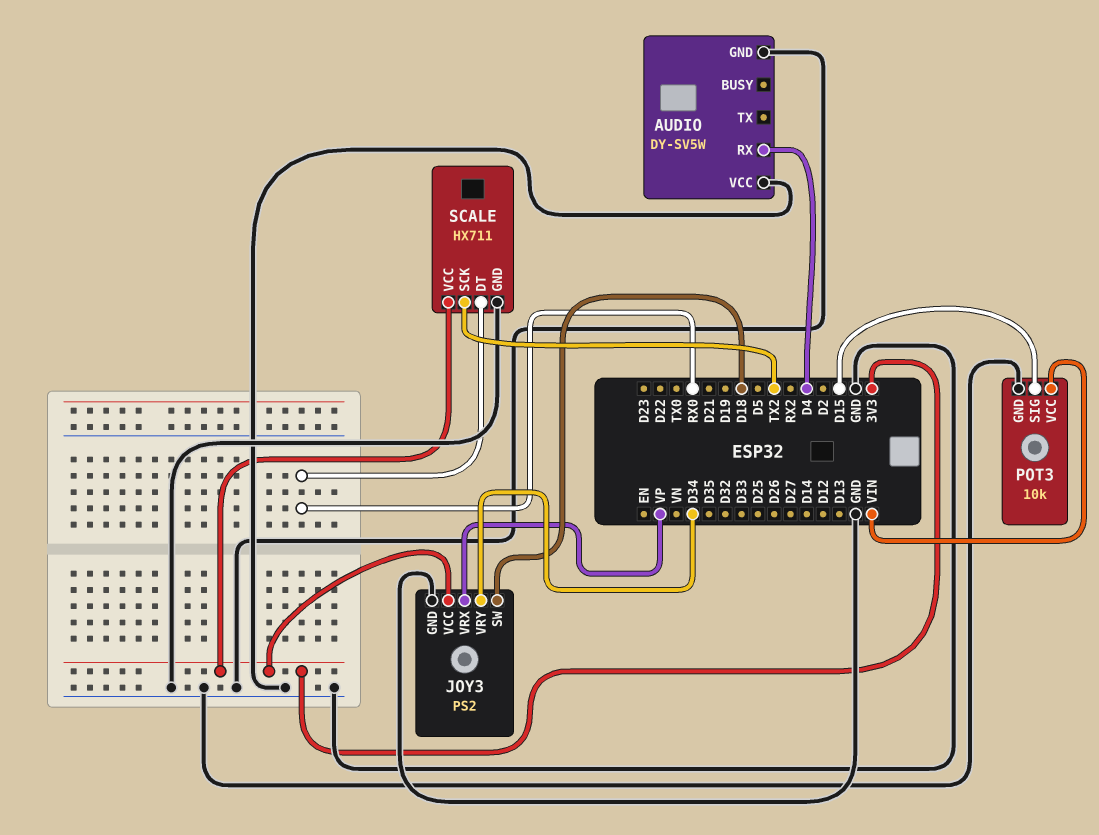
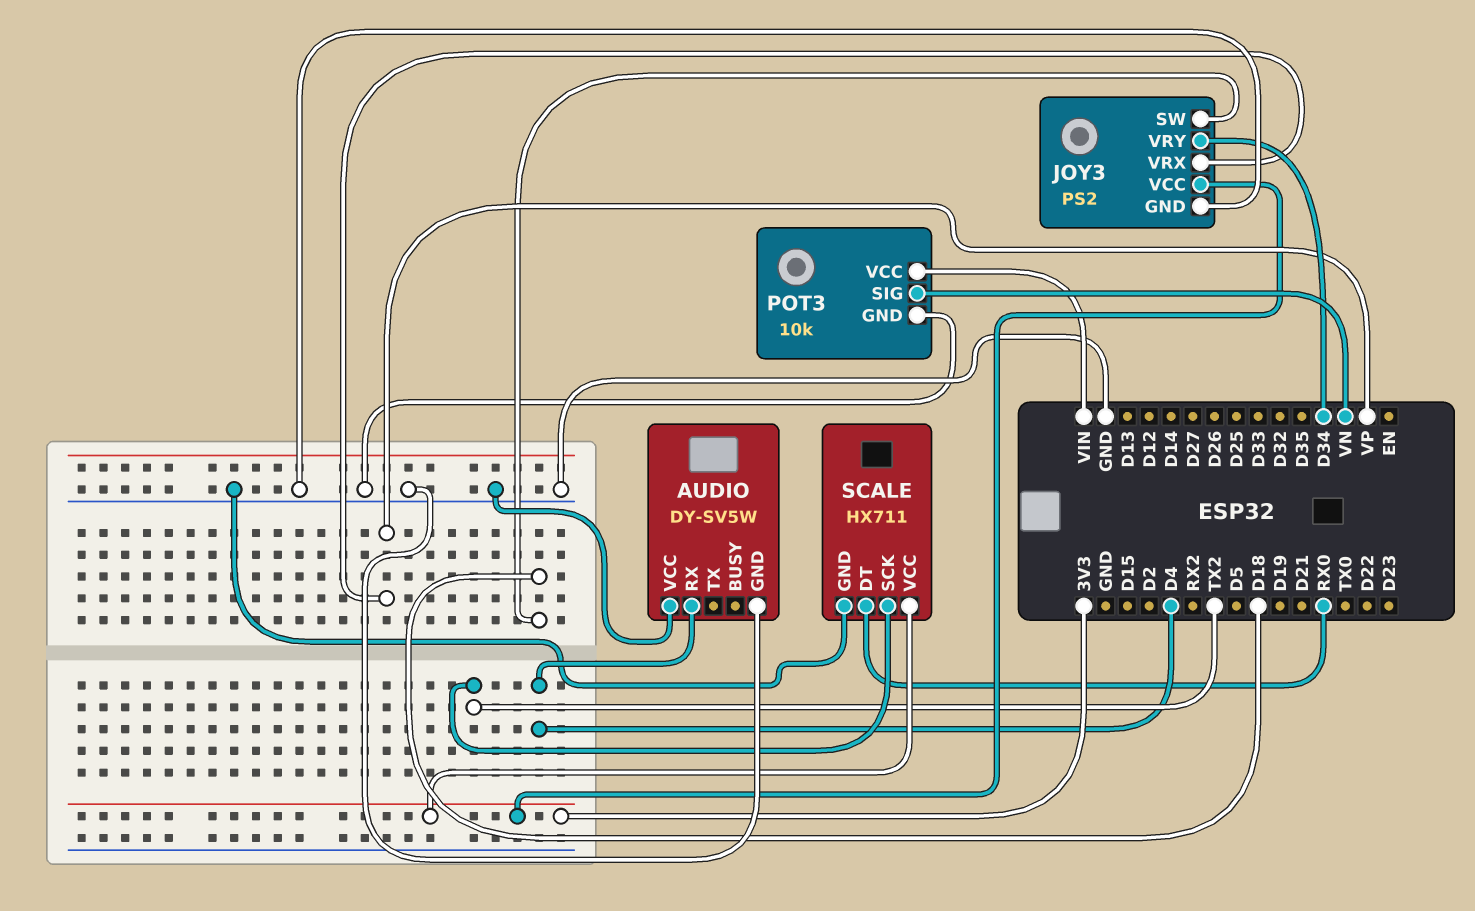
POT3 pin SIG: D15 -> VN

